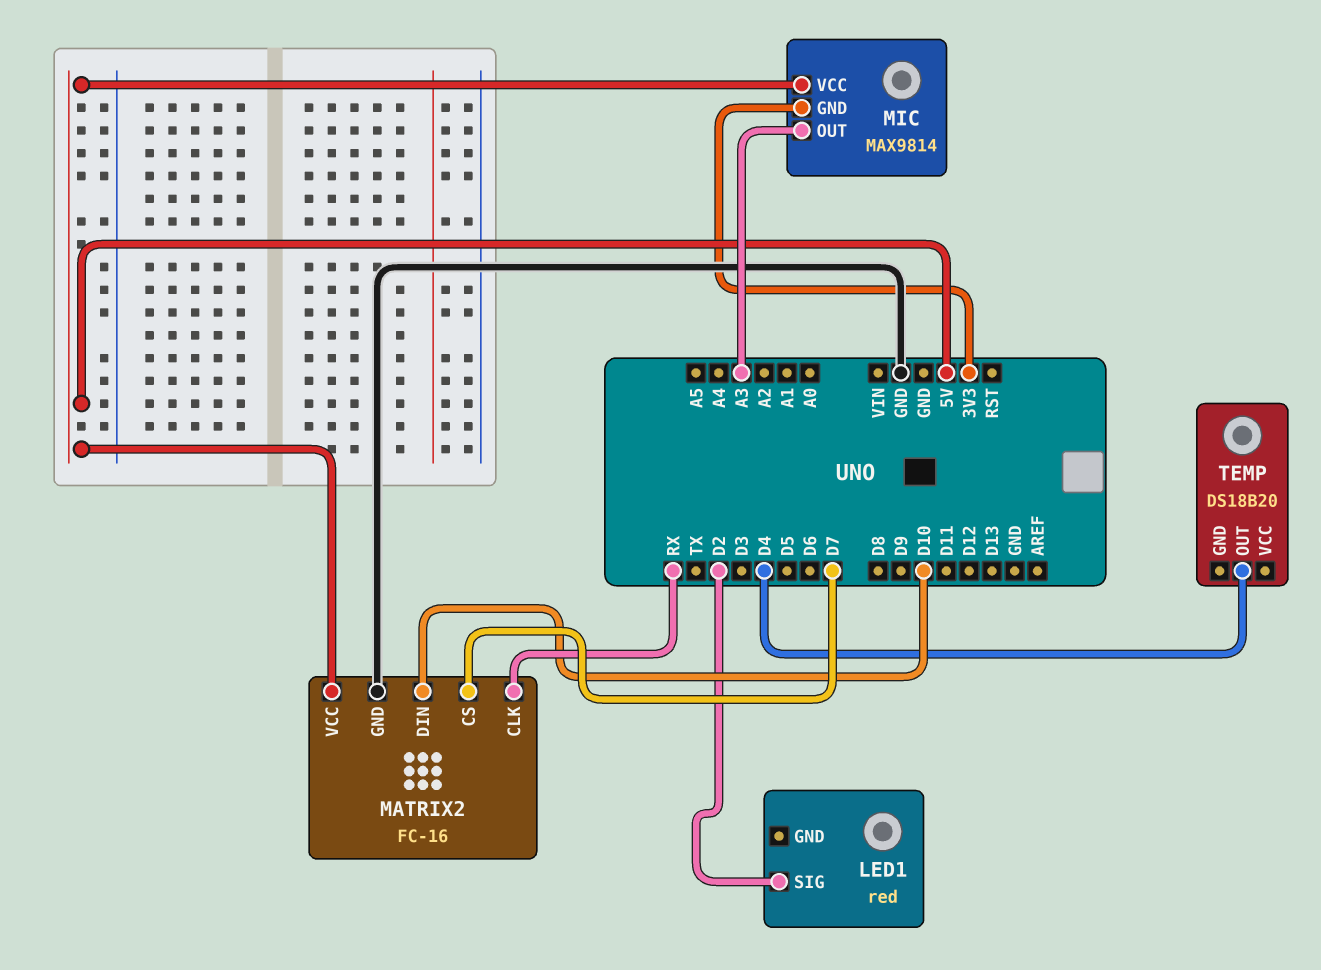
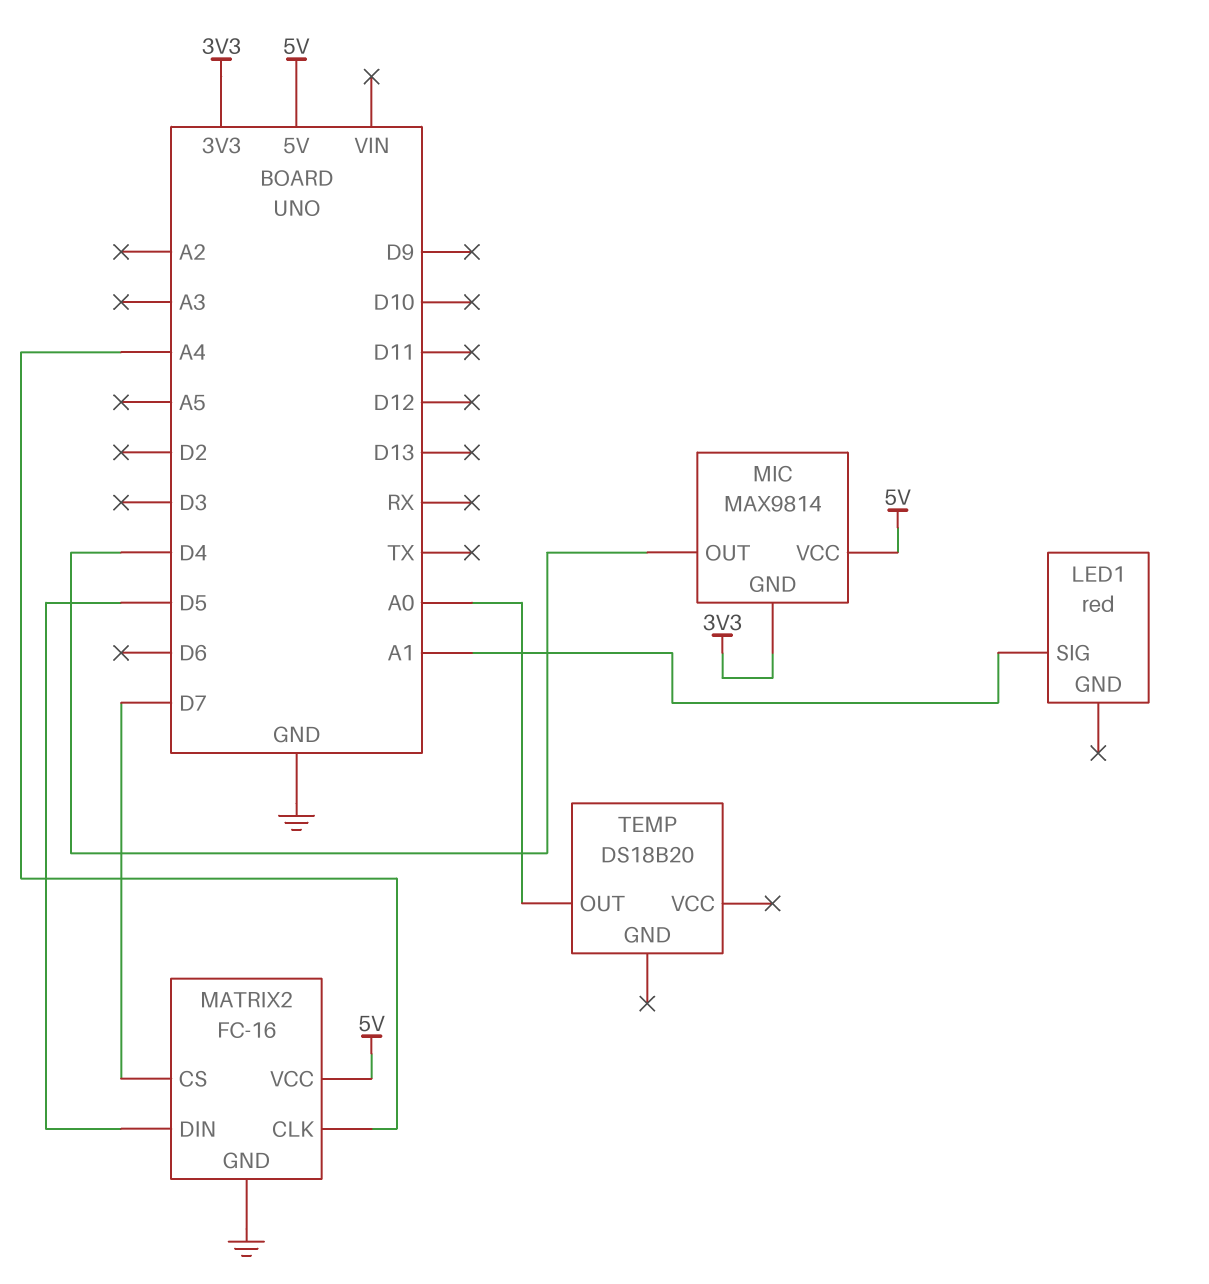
LED1 pin SIG: D2 -> A1
MATRIX2 pin CLK: RX -> A4
MATRIX2 pin DIN: D10 -> D5
MIC pin OUT: A3 -> D4
TEMP pin OUT: D4 -> A0

